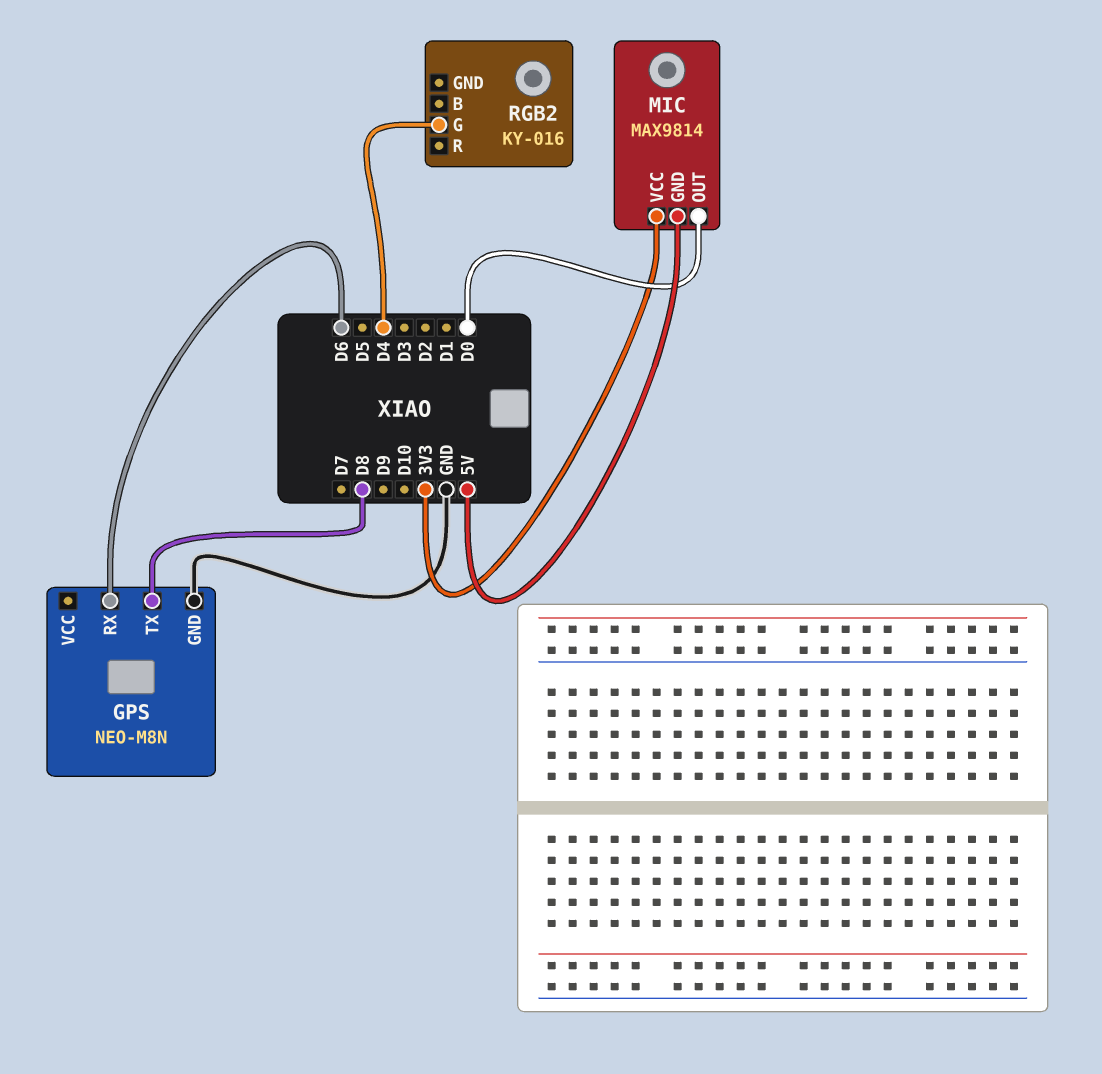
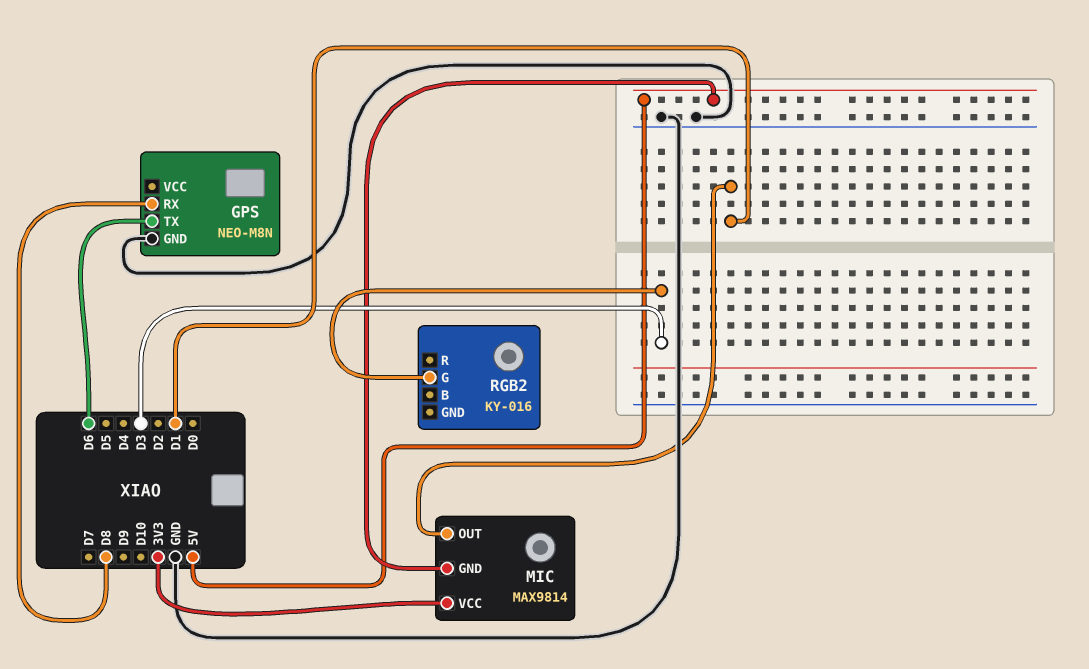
GPS pin RX: D6 -> D8
GPS pin TX: D8 -> D6
MIC pin OUT: D0 -> D1
RGB2 pin G: D4 -> D3

